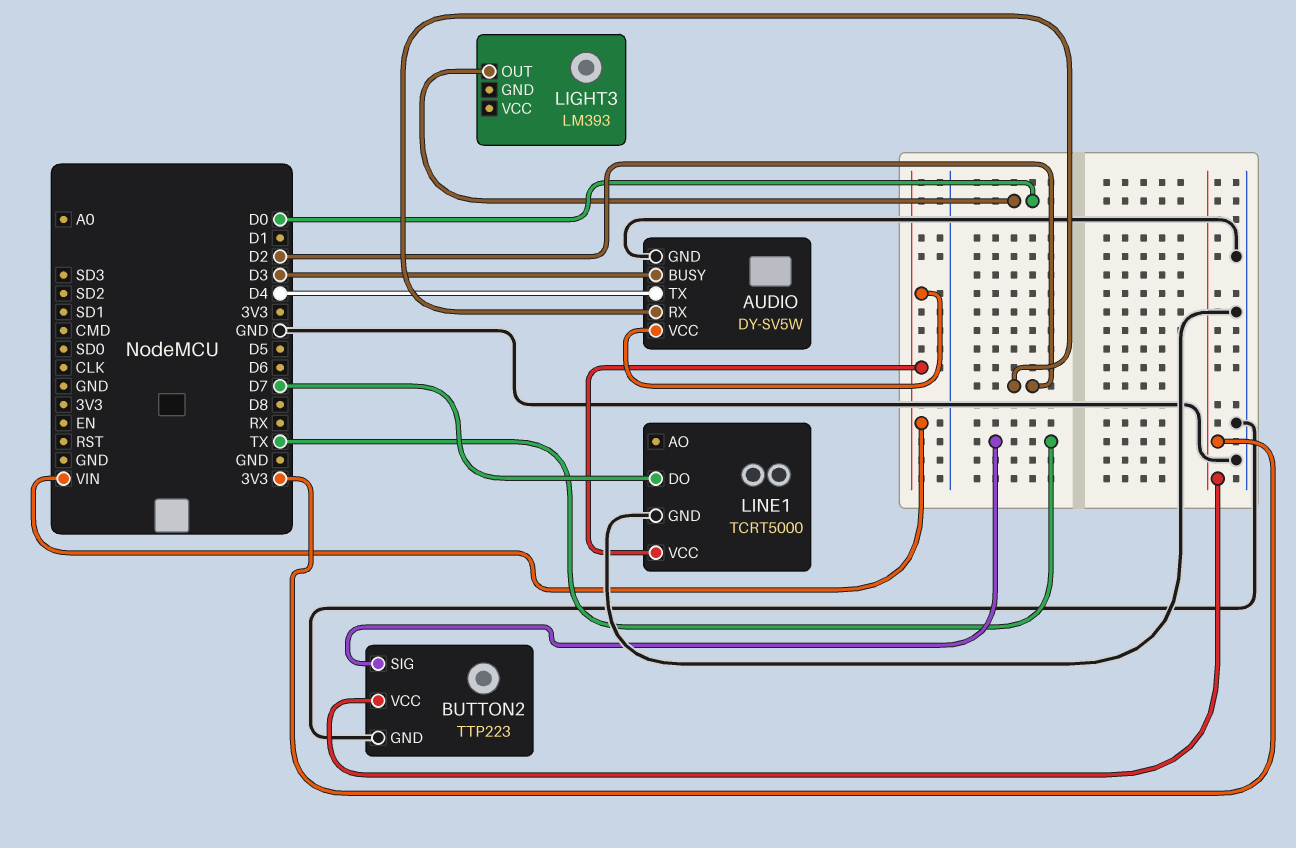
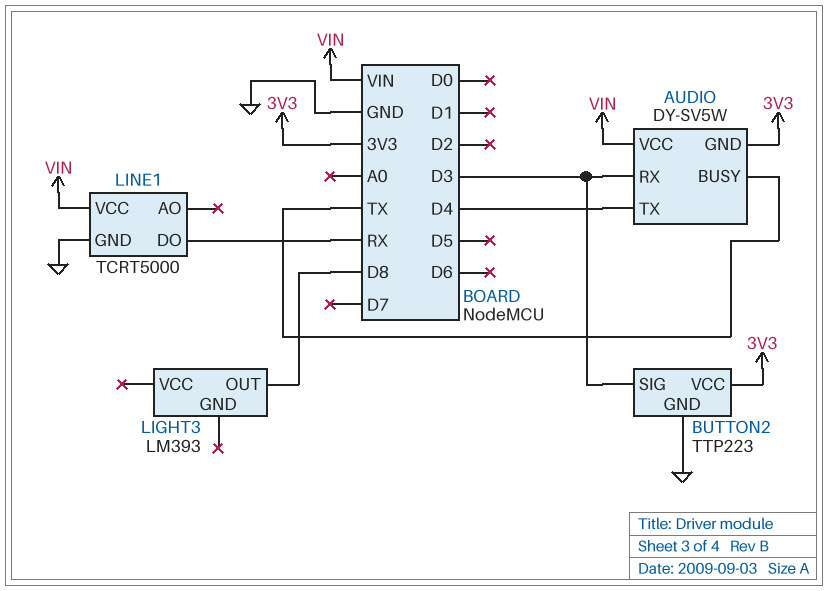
AUDIO pin BUSY: D3 -> TX
AUDIO pin GND: GND -> 3V3
AUDIO pin RX: D2 -> D3
BUTTON2 pin SIG: TX -> D3
LIGHT3 pin OUT: D0 -> D8
LINE1 pin DO: D7 -> RX

